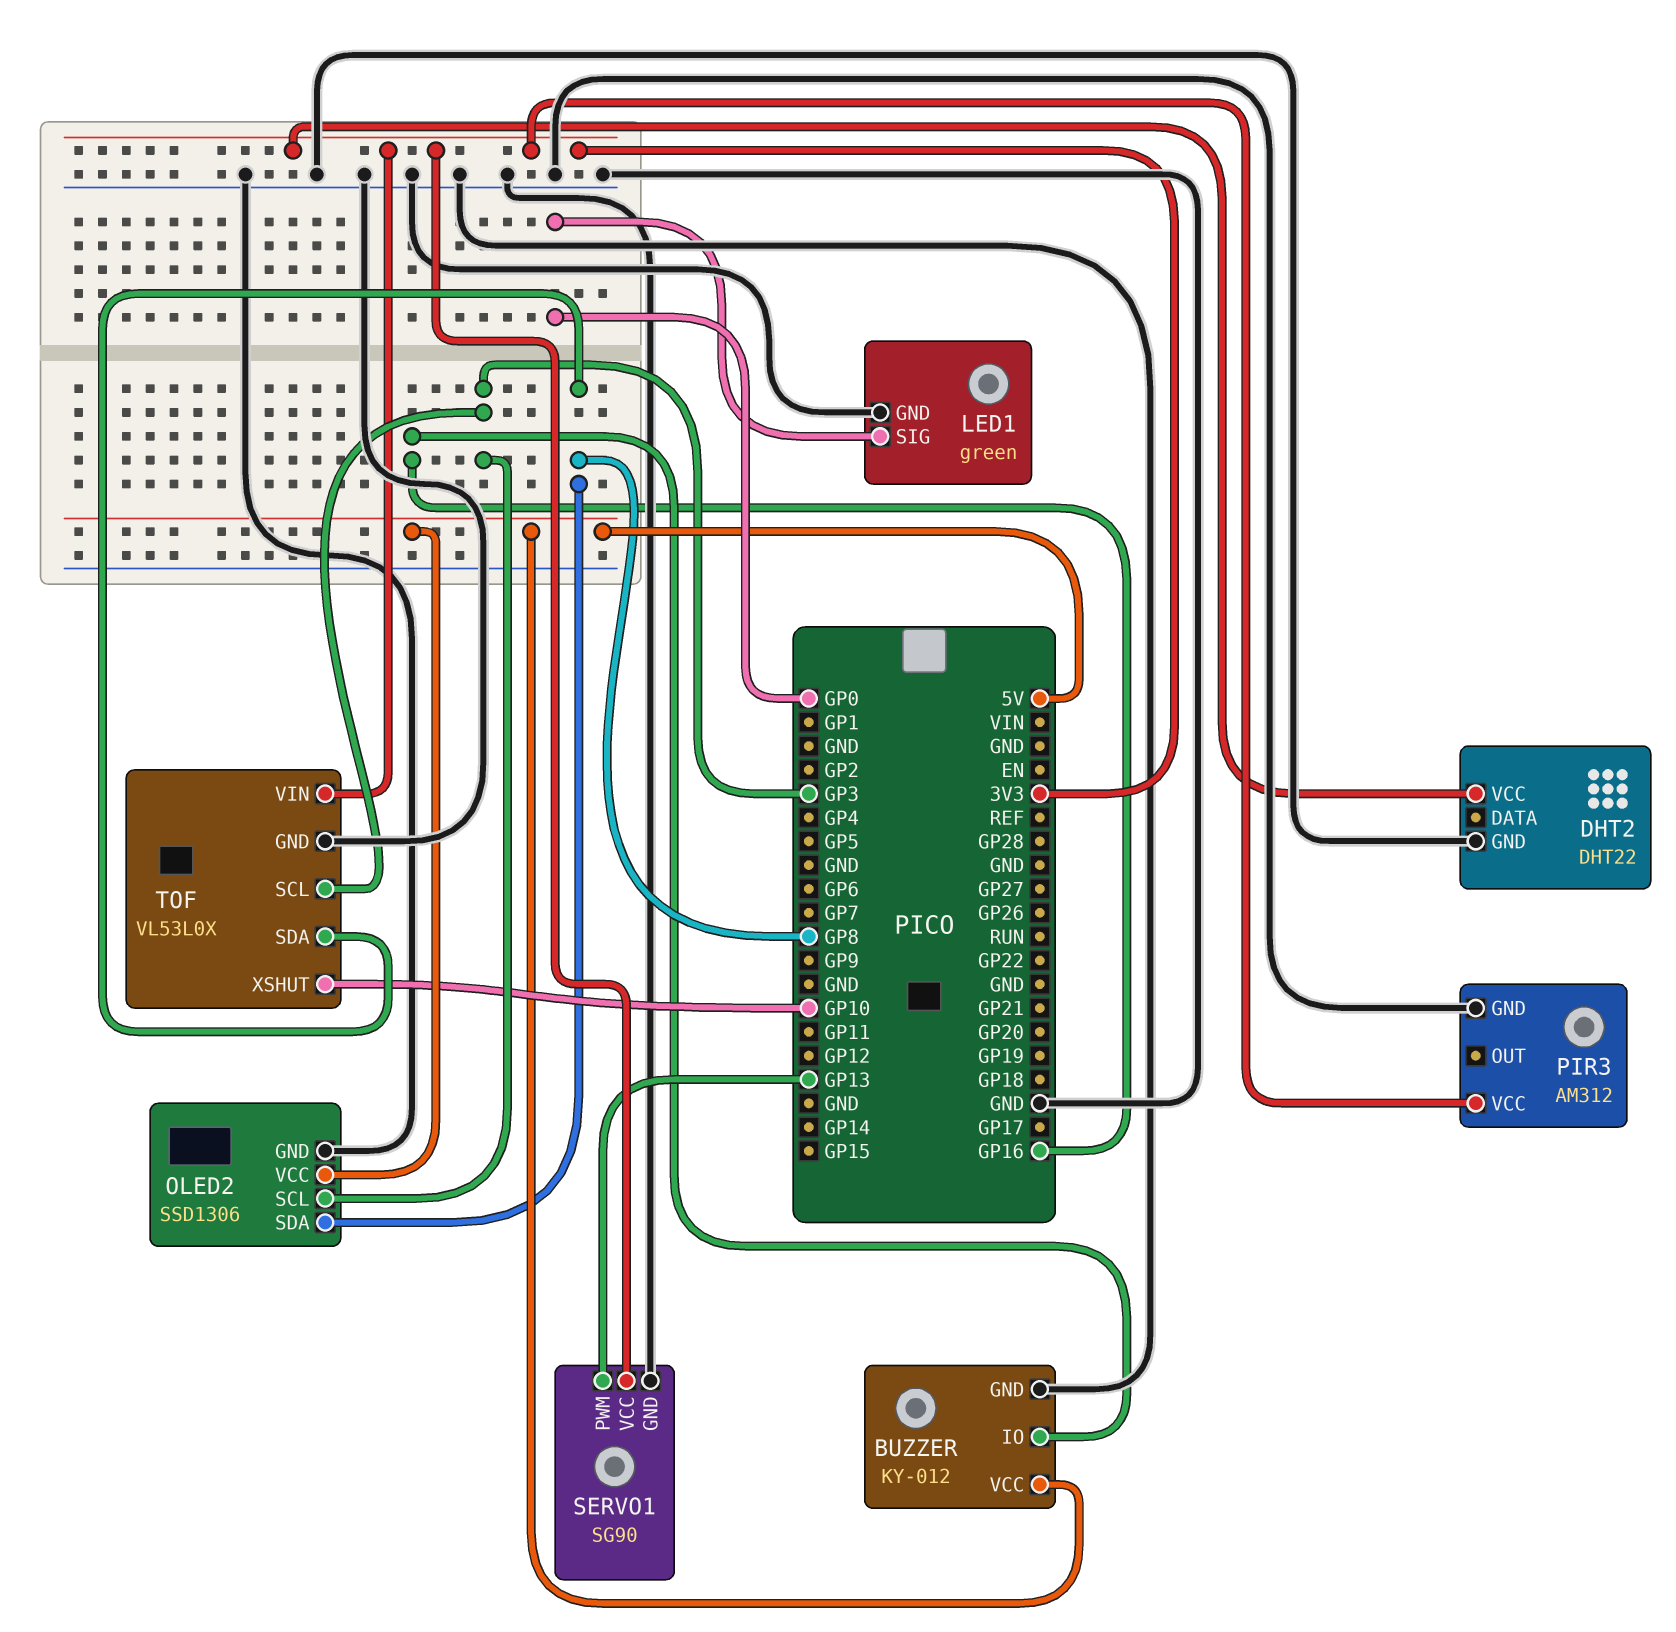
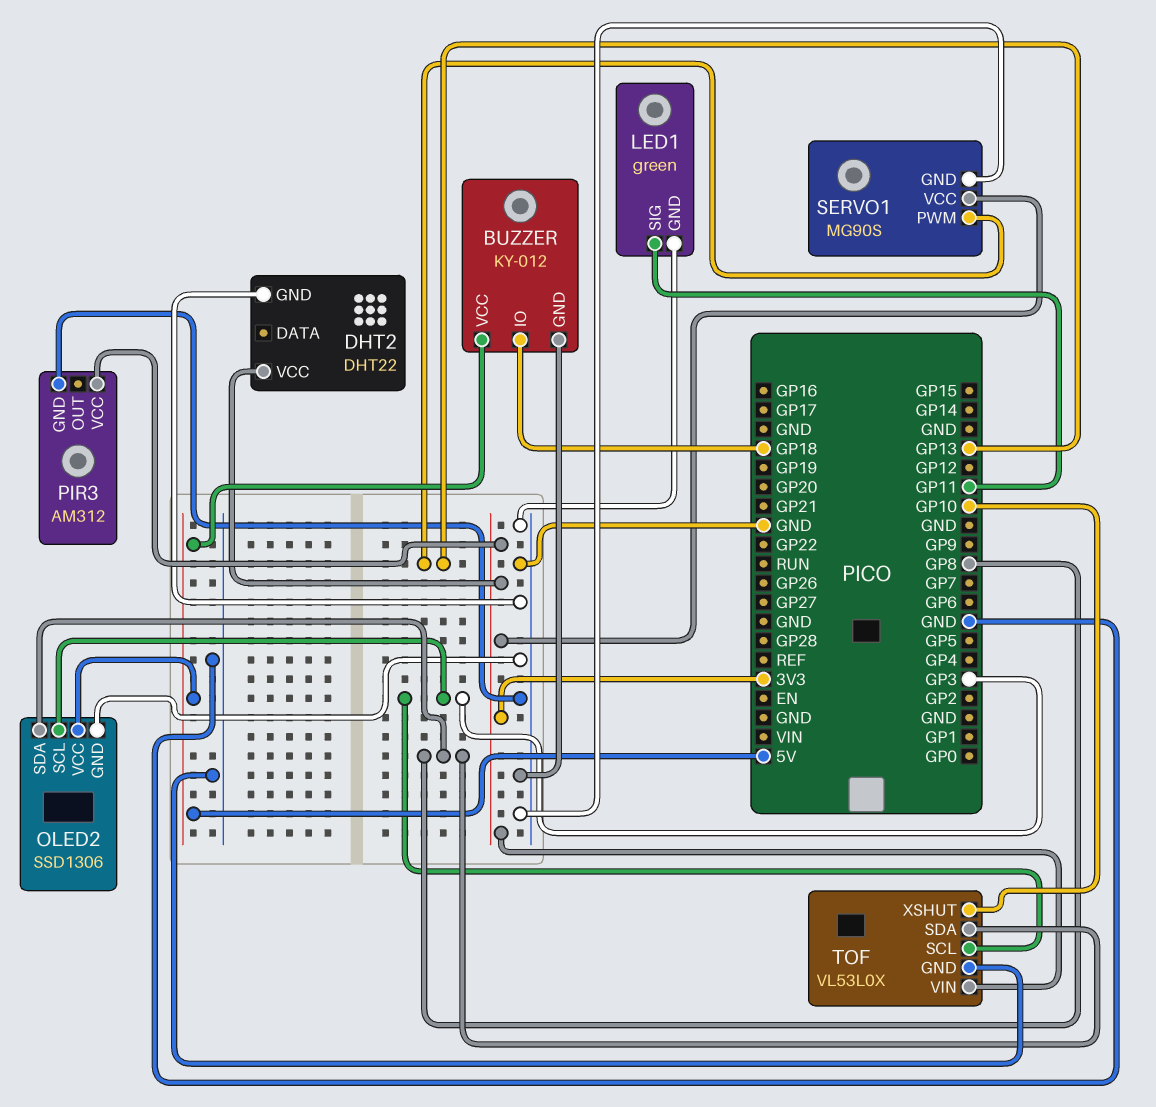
BUZZER pin IO: GP16 -> GP18
LED1 pin SIG: GP0 -> GP11
SERVO1: SG90 -> MG90S

